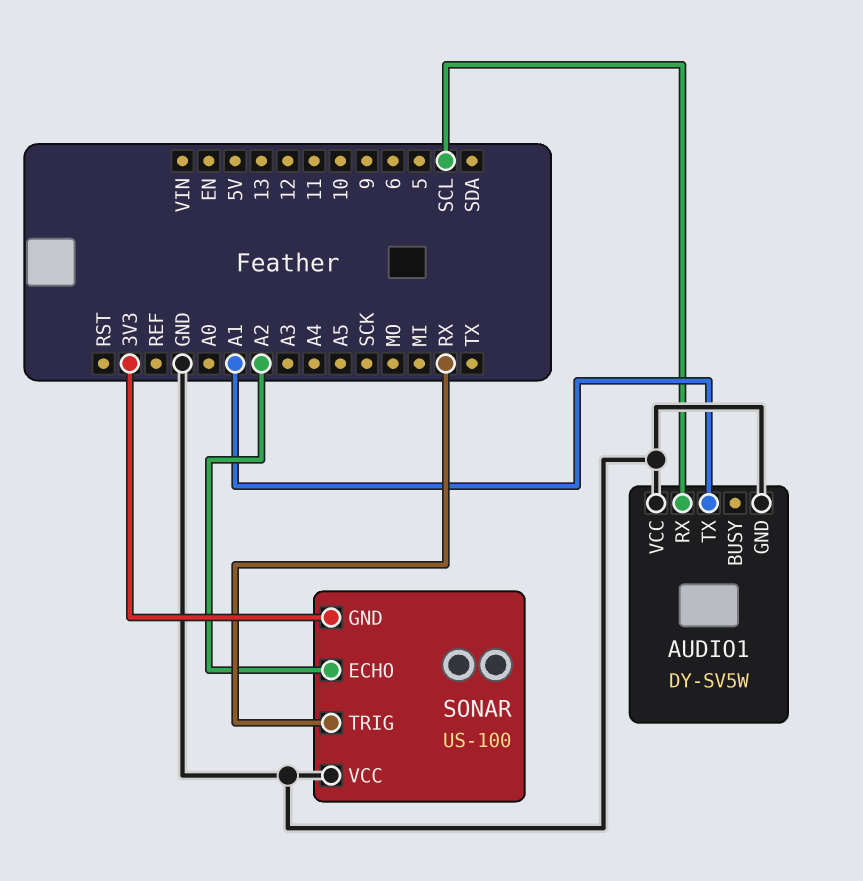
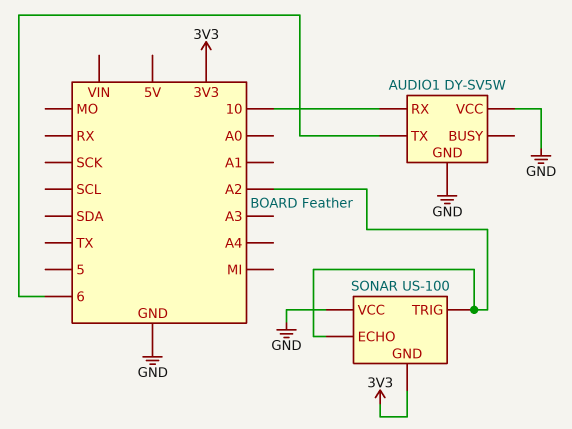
AUDIO1 pin RX: SCL -> 10
AUDIO1 pin TX: A1 -> 6
SONAR pin TRIG: RX -> A2

